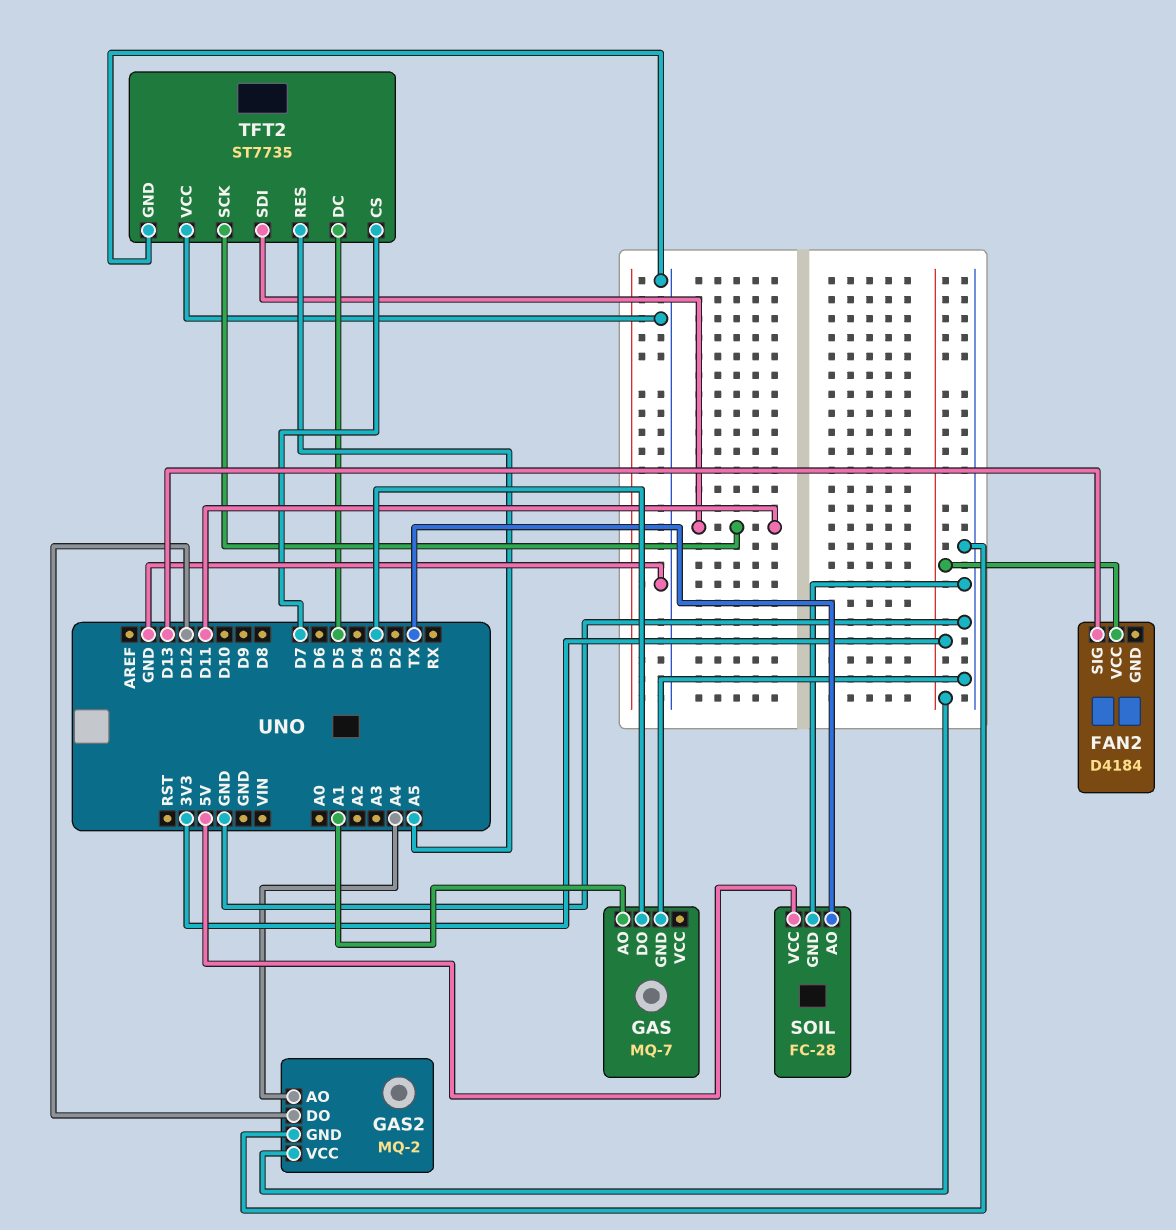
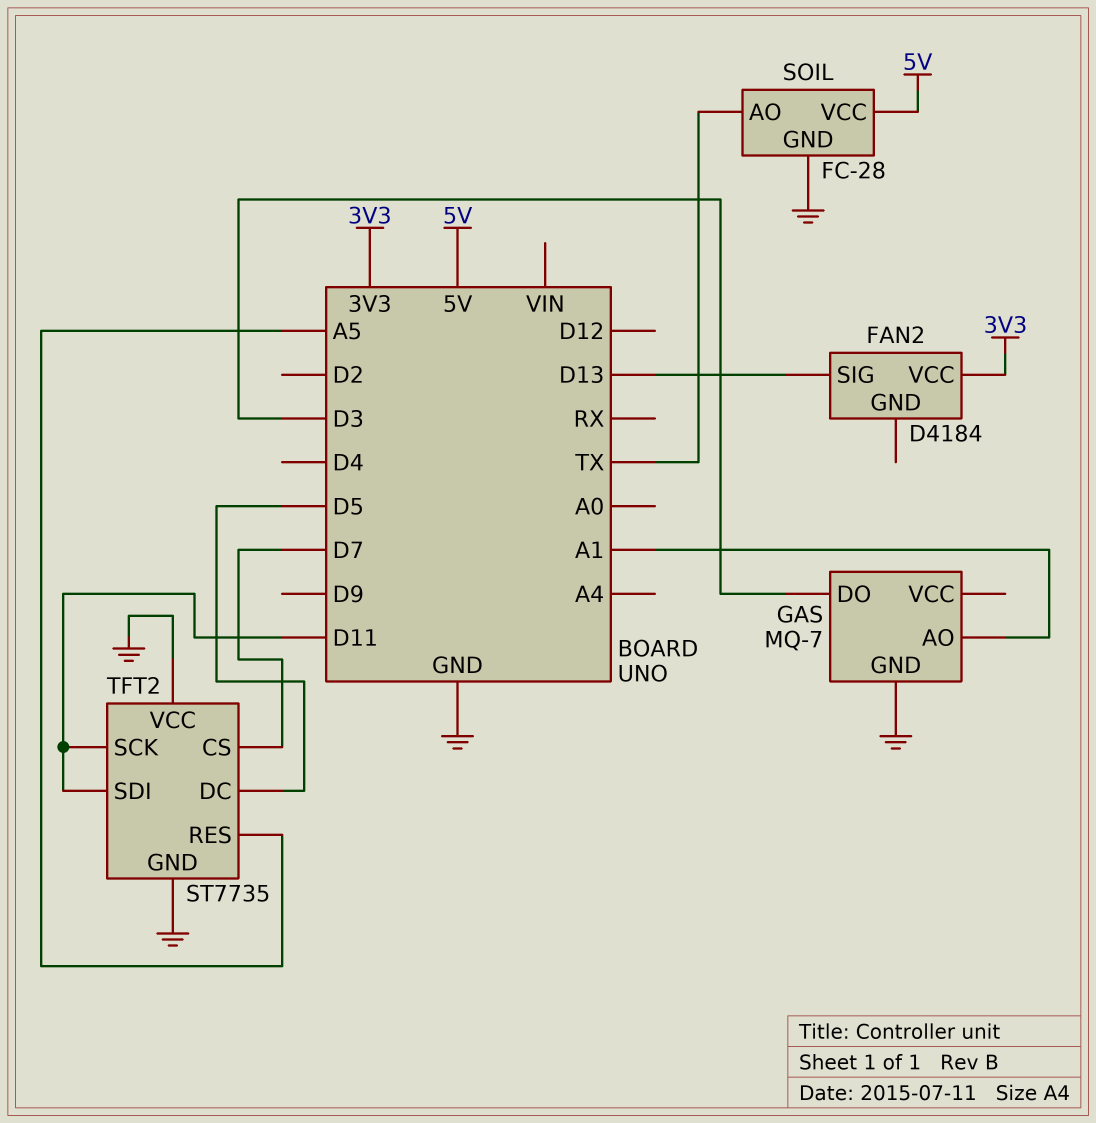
GAS2: MQ-2 -> none
GAS2 pin AO: A4 -> none
GAS2 pin DO: D12 -> none
GAS2 pin GND: GND -> none
GAS2 pin VCC: 3V3 -> none

